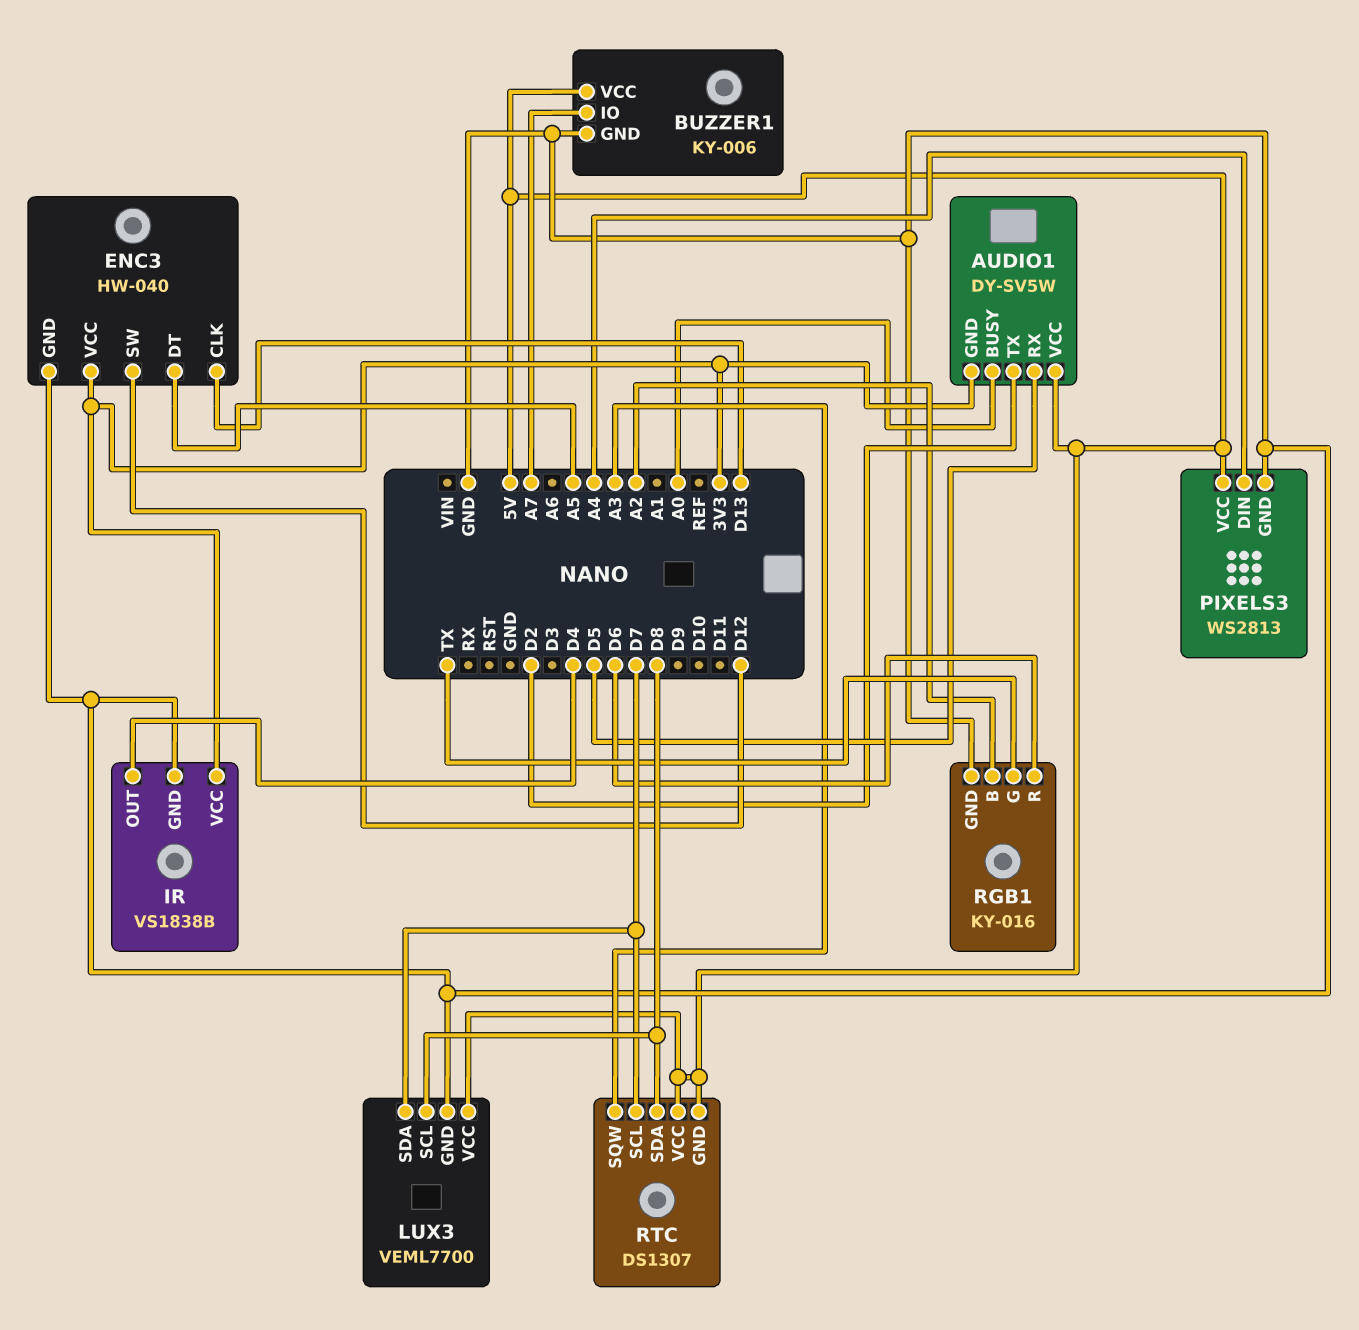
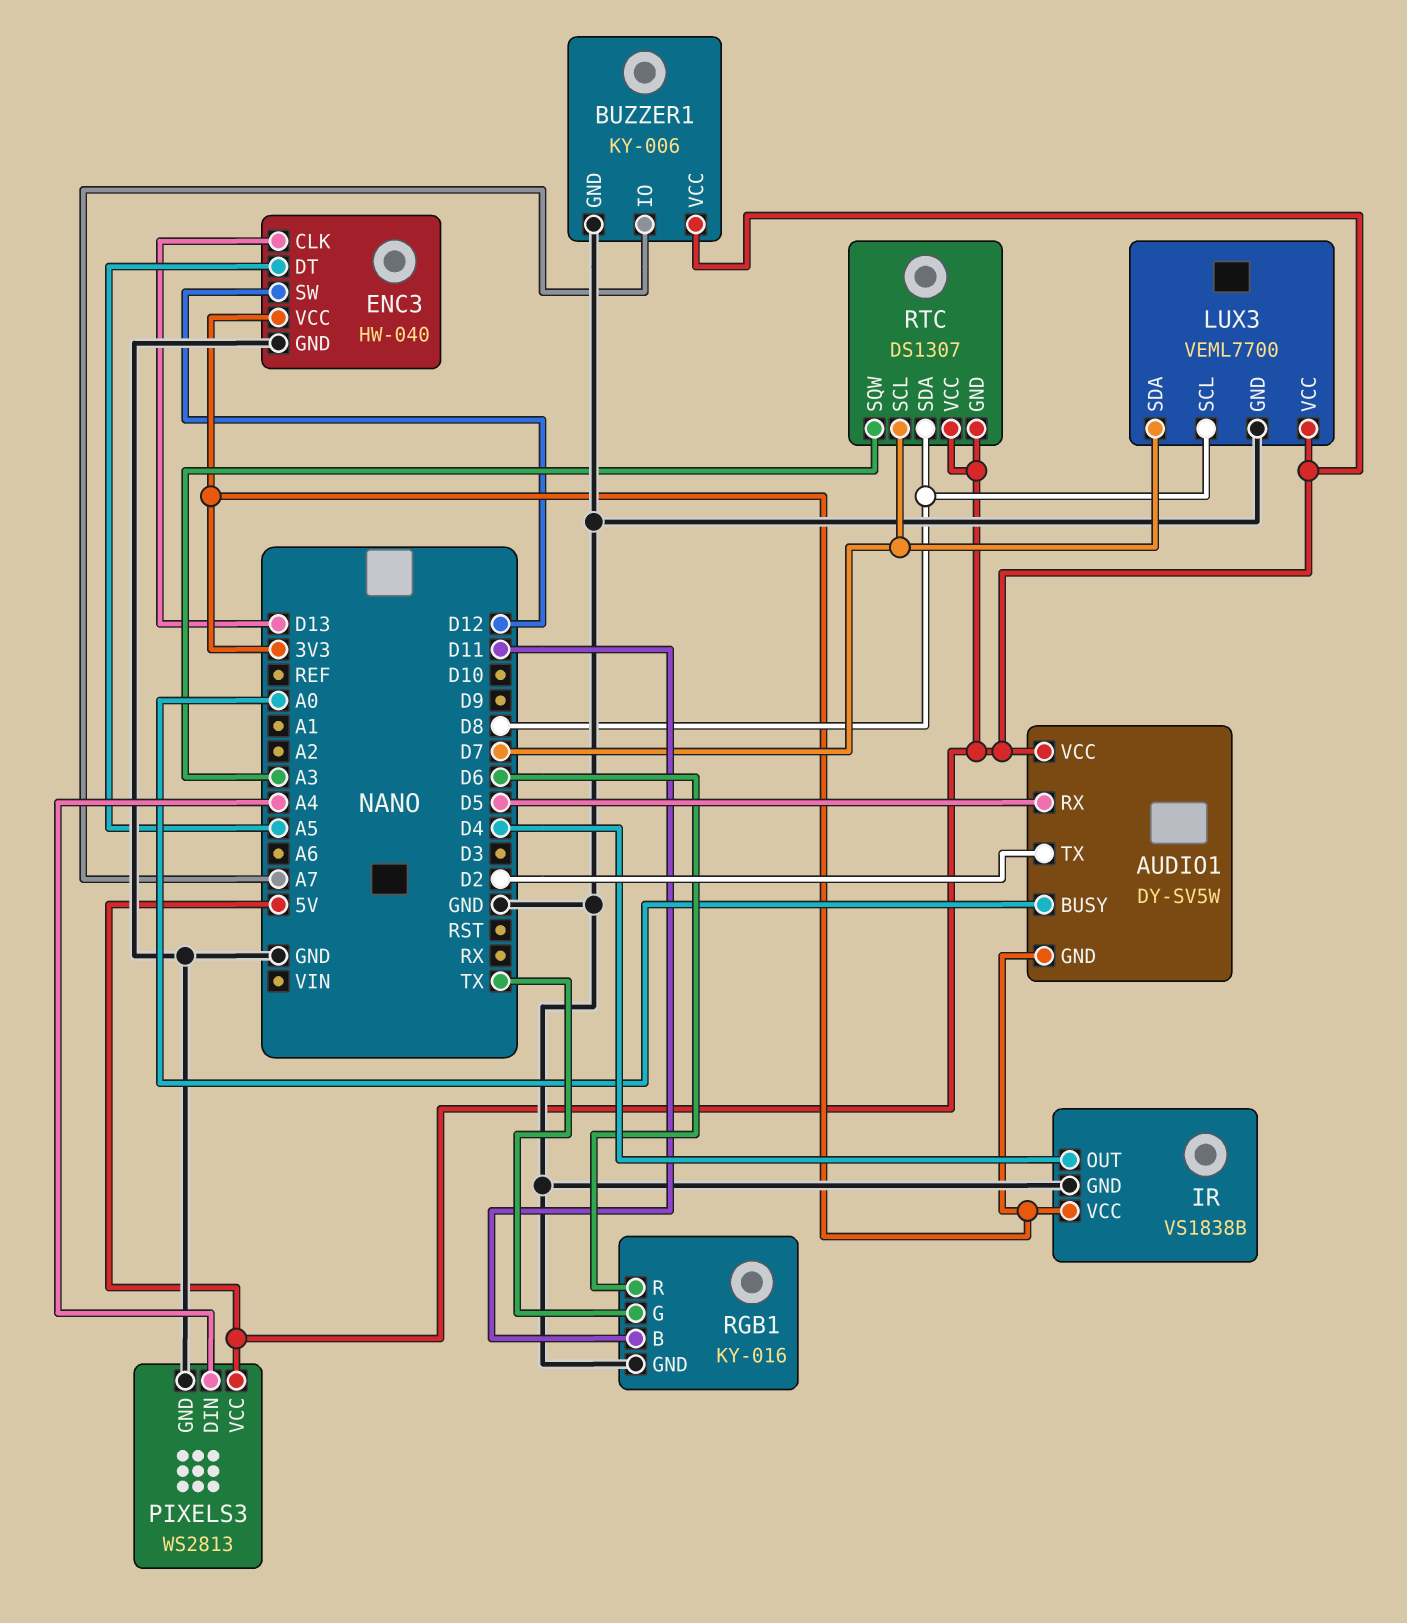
RGB1 pin B: A2 -> D11

